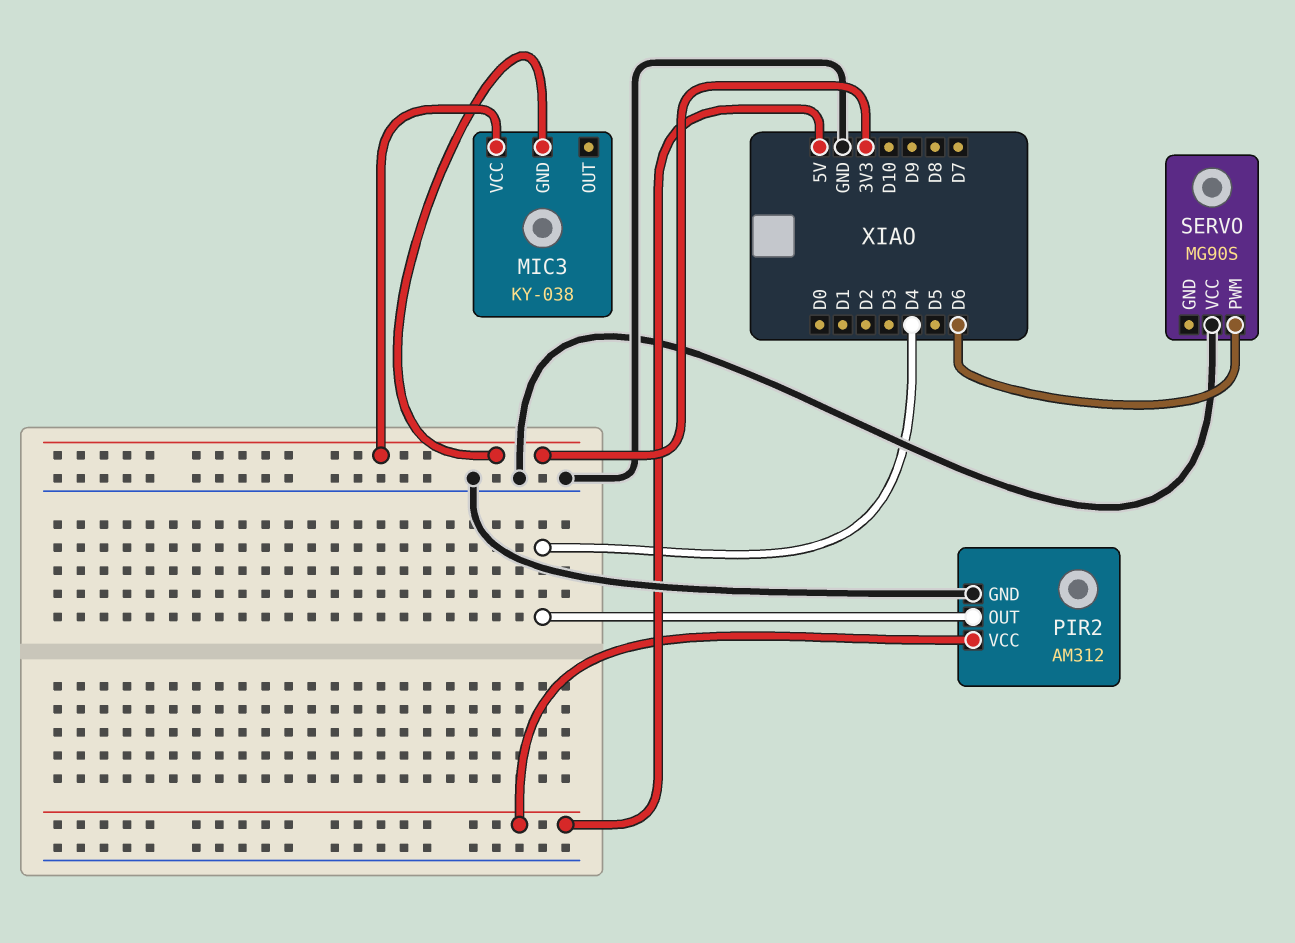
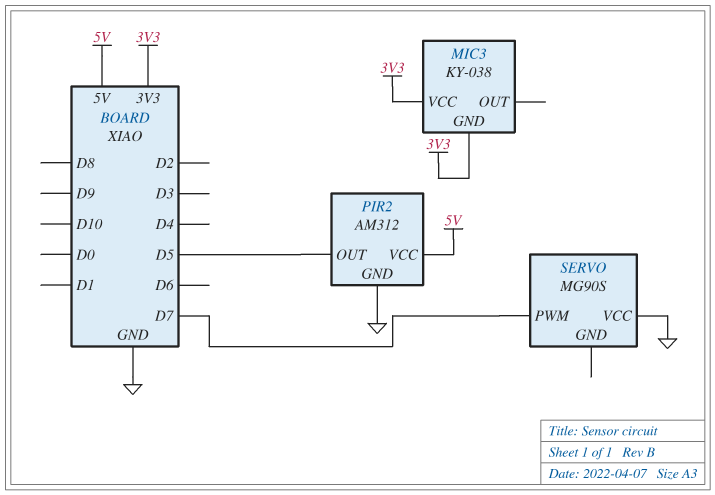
PIR2 pin OUT: D4 -> D5
SERVO pin PWM: D6 -> D7

